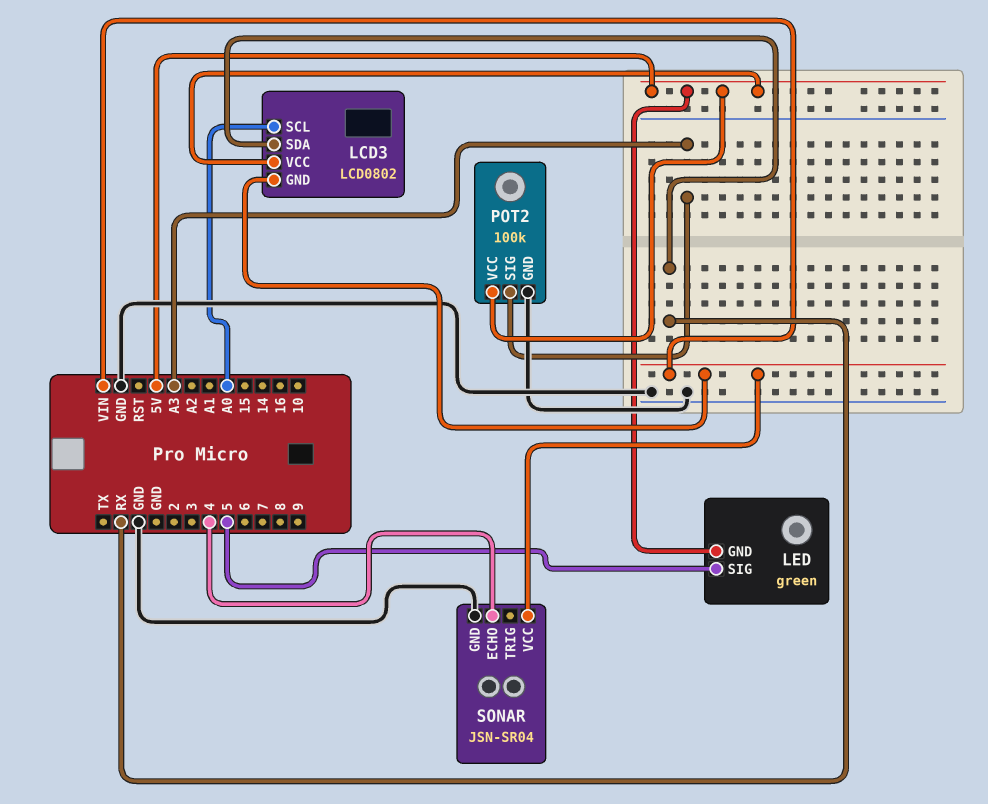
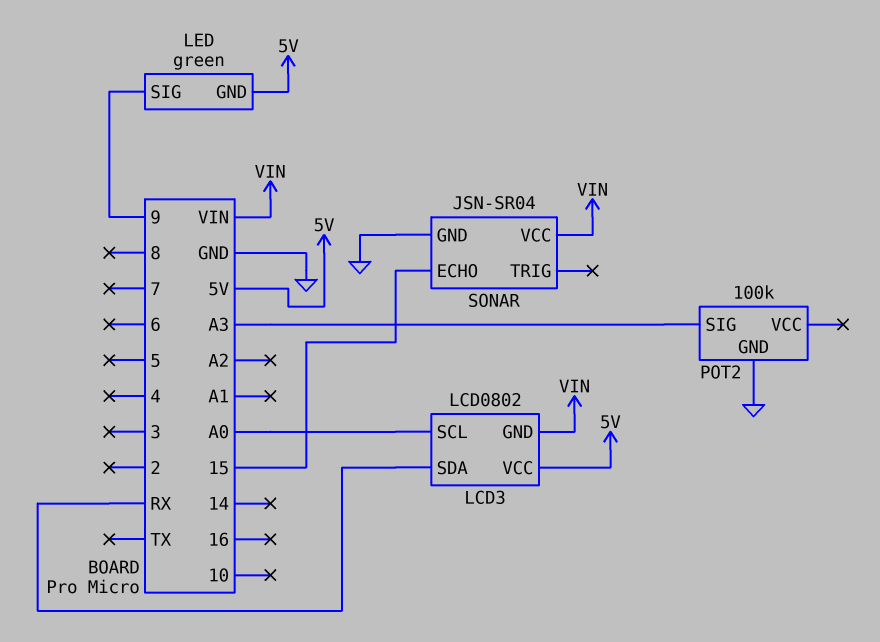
LED pin SIG: 5 -> 9
POT2 pin VCC: 5V -> none
SONAR pin ECHO: 4 -> 15

